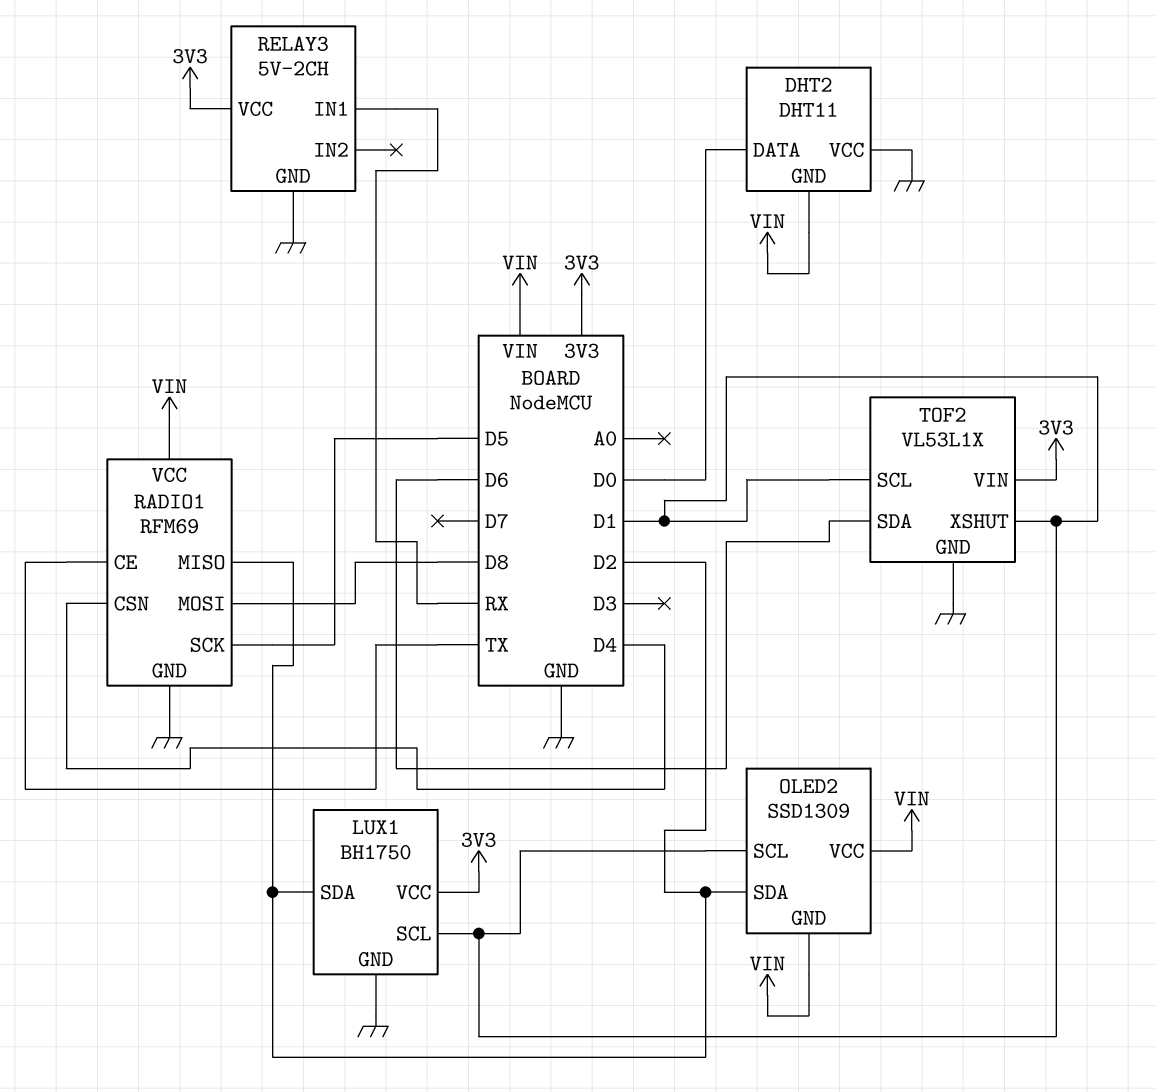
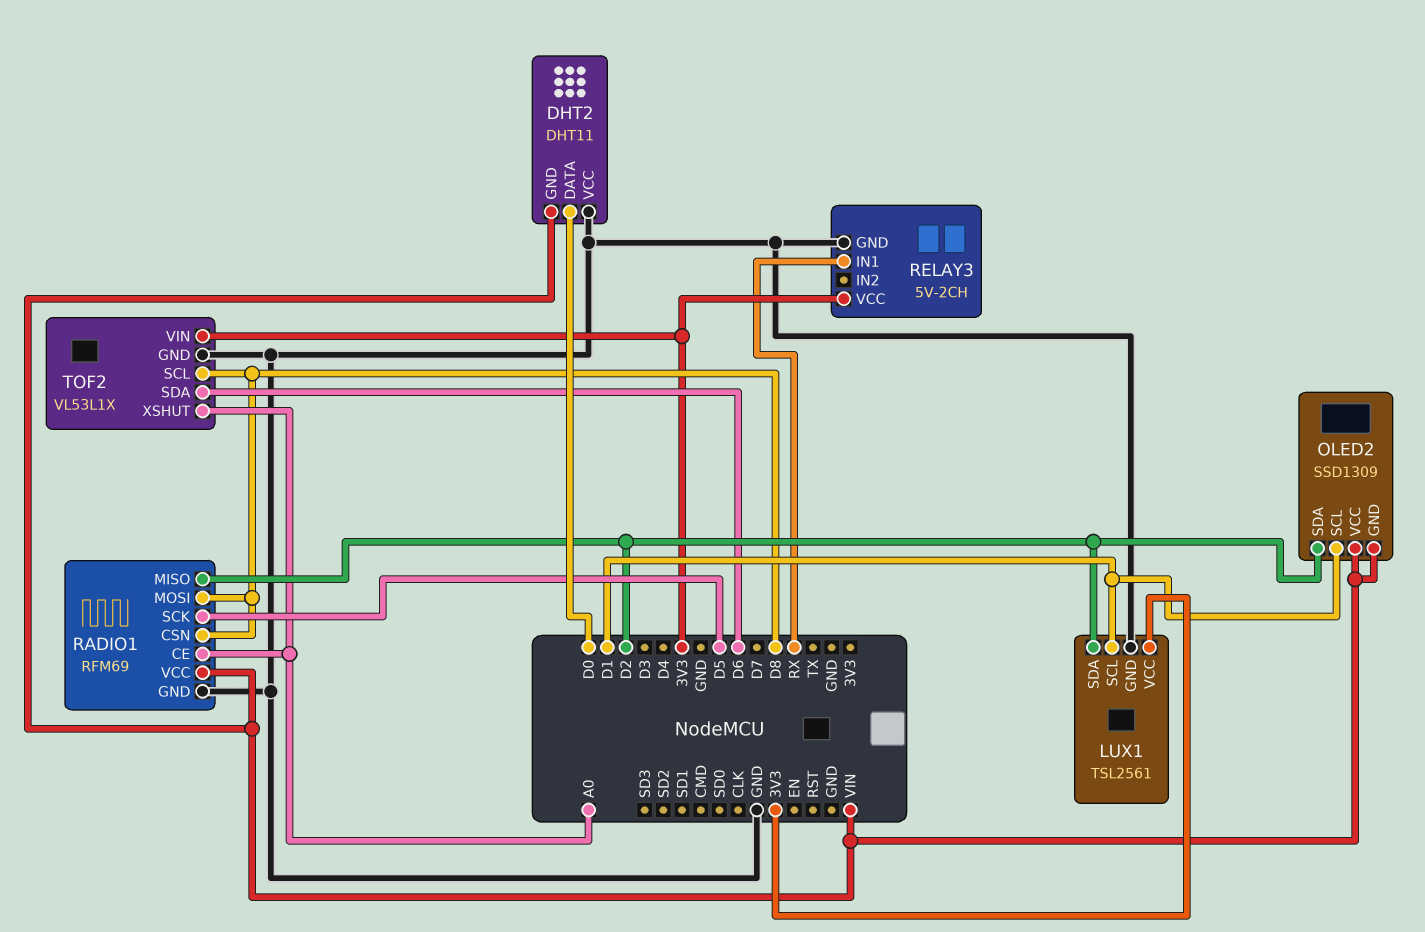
LUX1: BH1750 -> TSL2561
RADIO1 pin CE: TX -> A0
RADIO1 pin CSN: D4 -> D8
TOF2 pin SCL: D1 -> D8
TOF2 pin XSHUT: D1 -> A0

